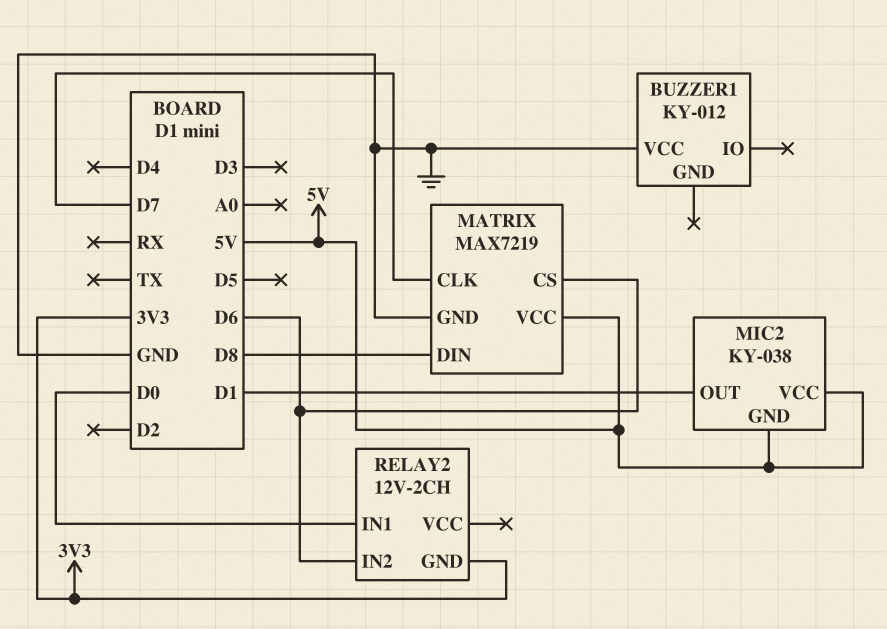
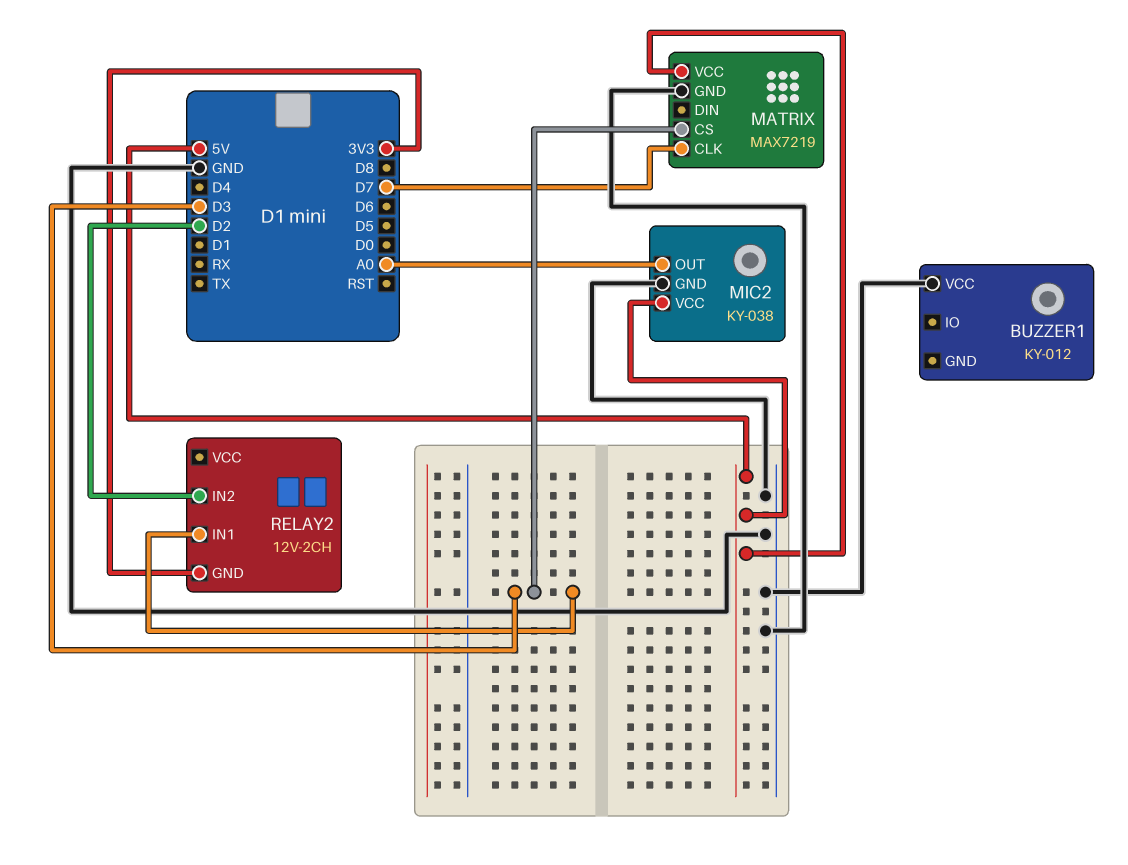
MATRIX pin CS: D6 -> D3
MATRIX pin DIN: D8 -> none
MIC2 pin GND: 5V -> GND
MIC2 pin OUT: D1 -> A0
RELAY2 pin IN1: D0 -> D3
RELAY2 pin IN2: D6 -> D2

